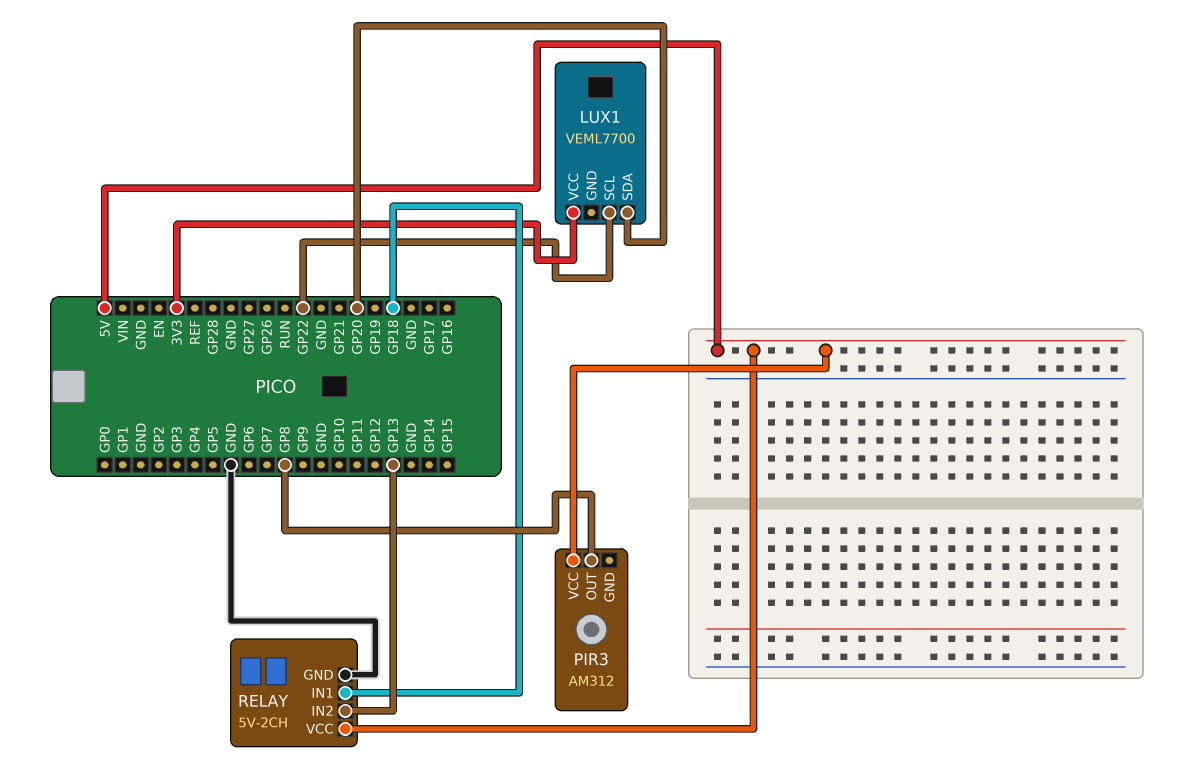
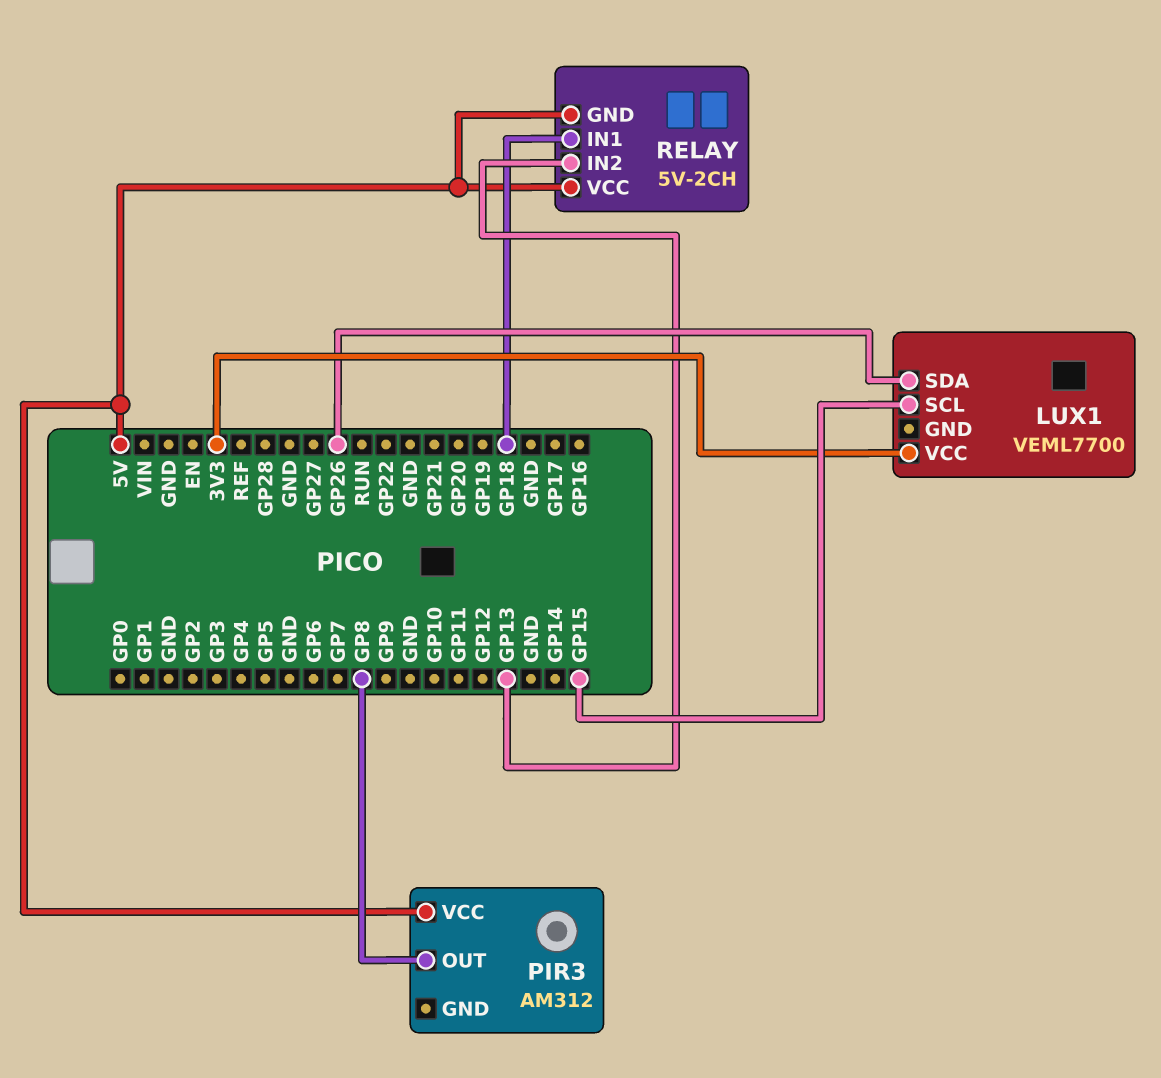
LUX1 pin SCL: GP22 -> GP15
LUX1 pin SDA: GP20 -> GP26
RELAY pin GND: GND -> 5V

